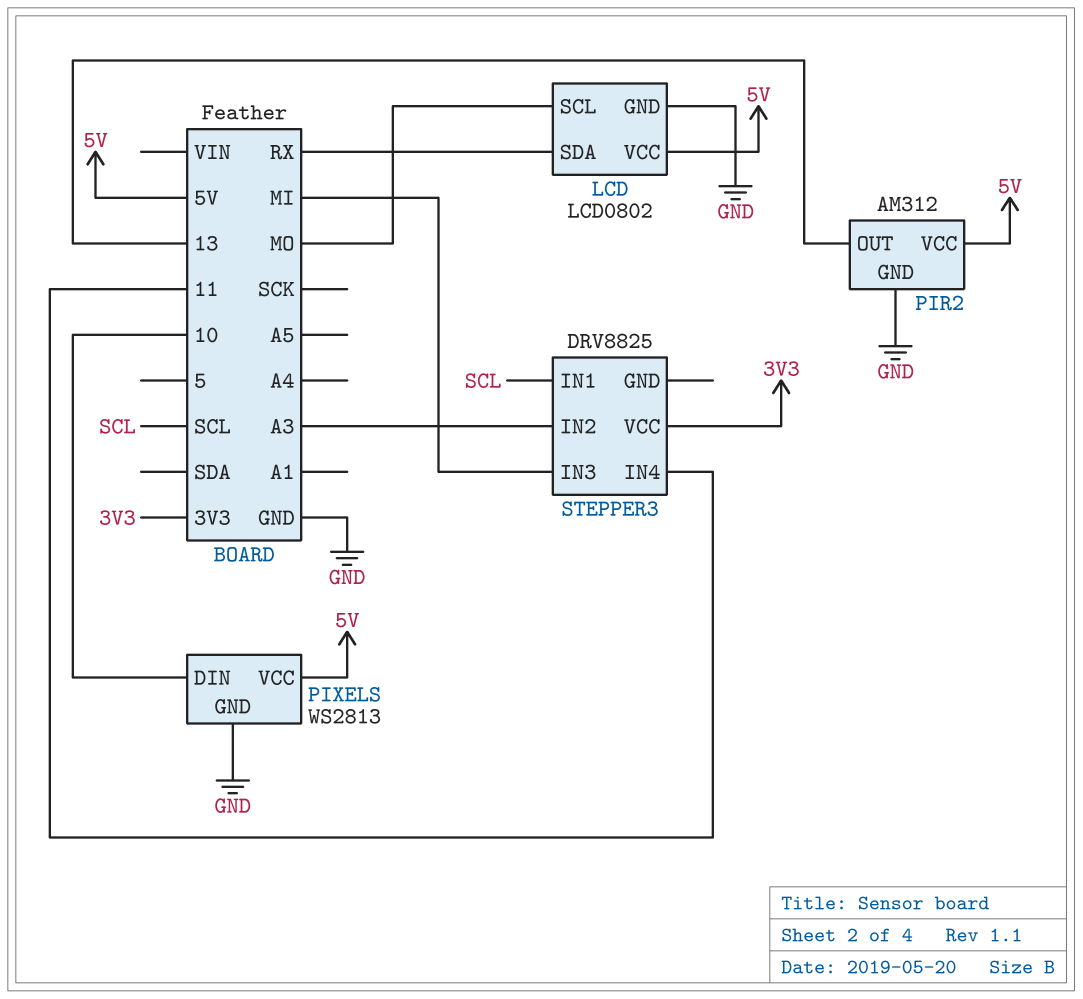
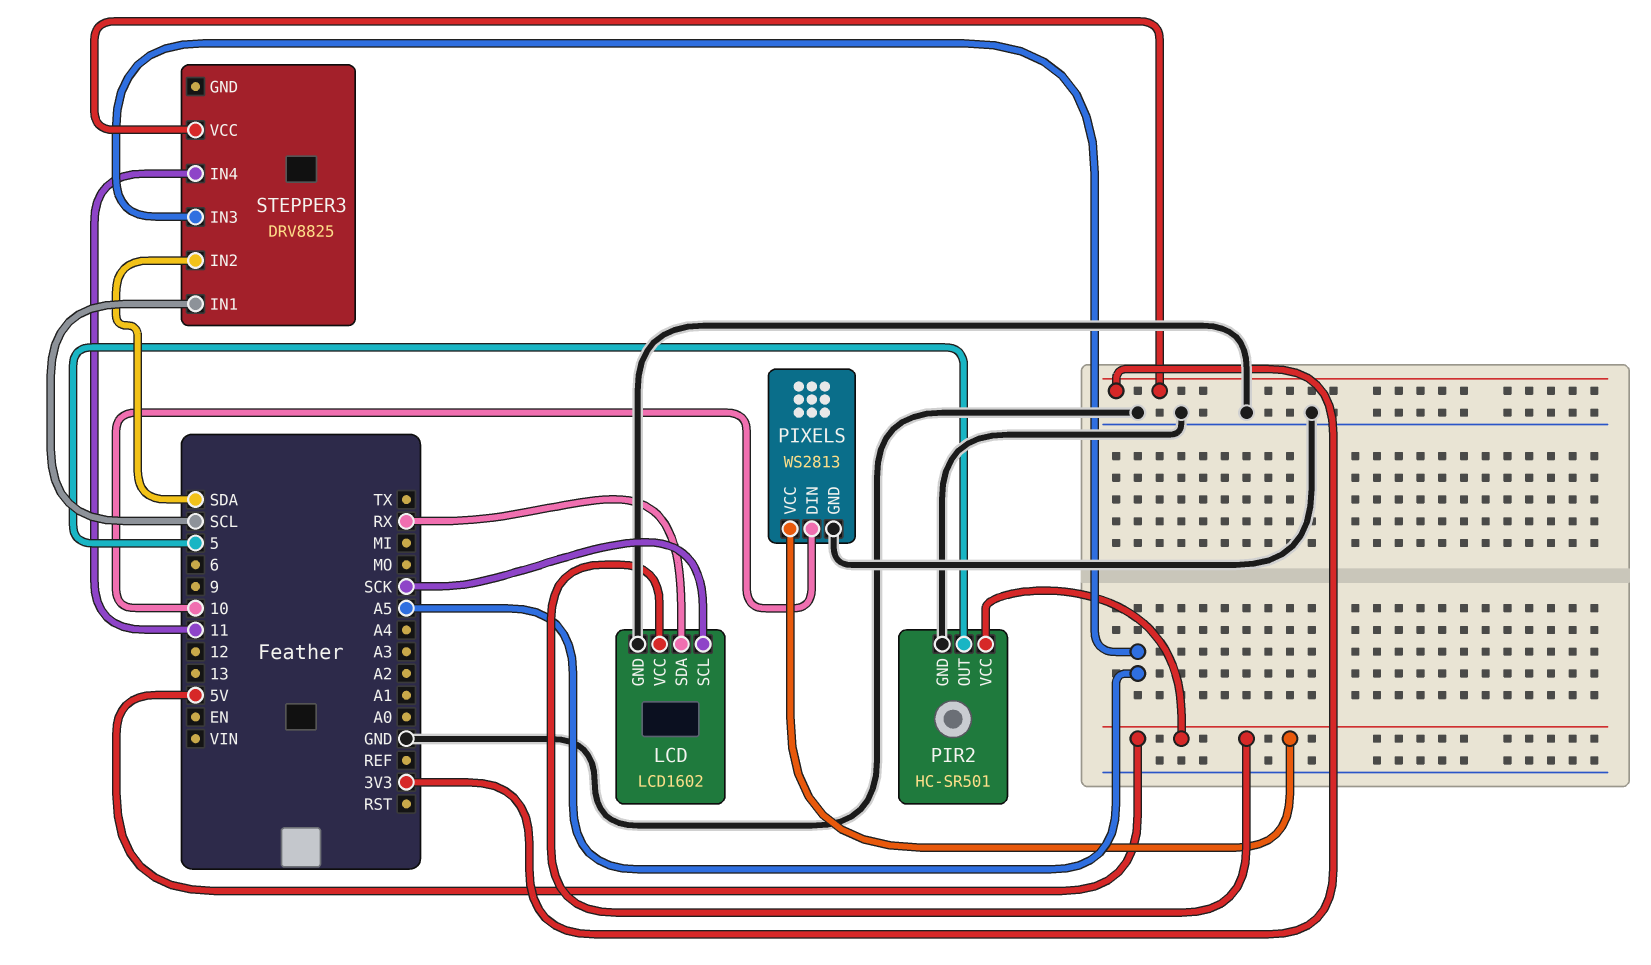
LCD: LCD0802 -> LCD1602
LCD pin SCL: MO -> SCK
PIR2: AM312 -> HC-SR501
PIR2 pin OUT: 13 -> 5
STEPPER3 pin IN2: A3 -> SDA
STEPPER3 pin IN3: MI -> A5

